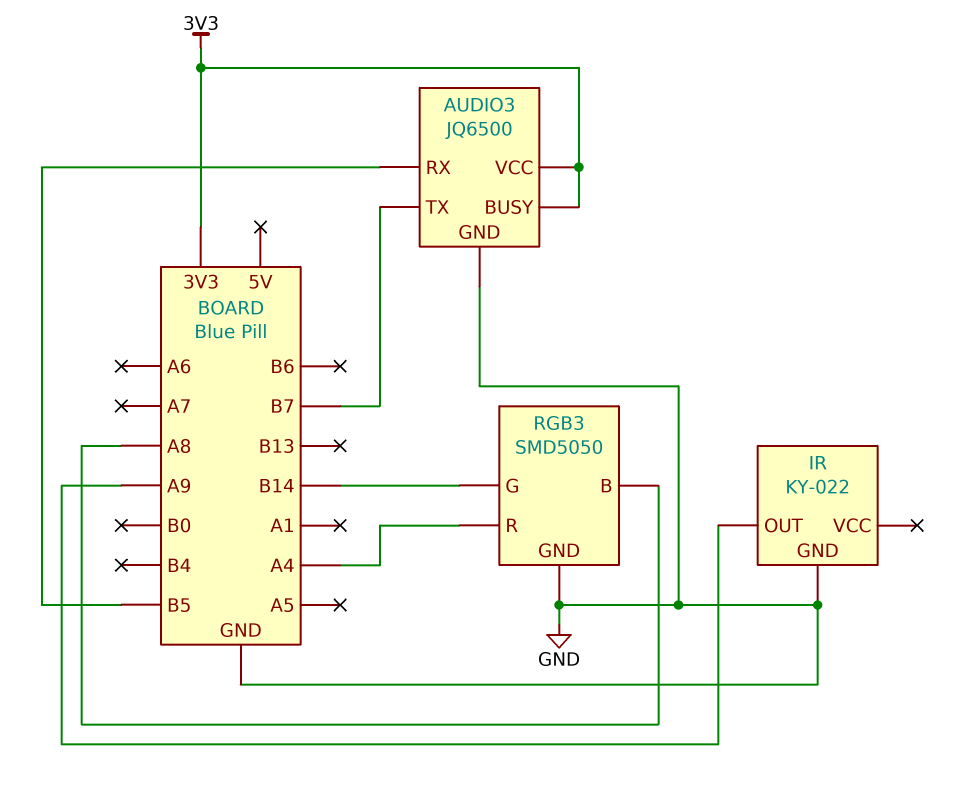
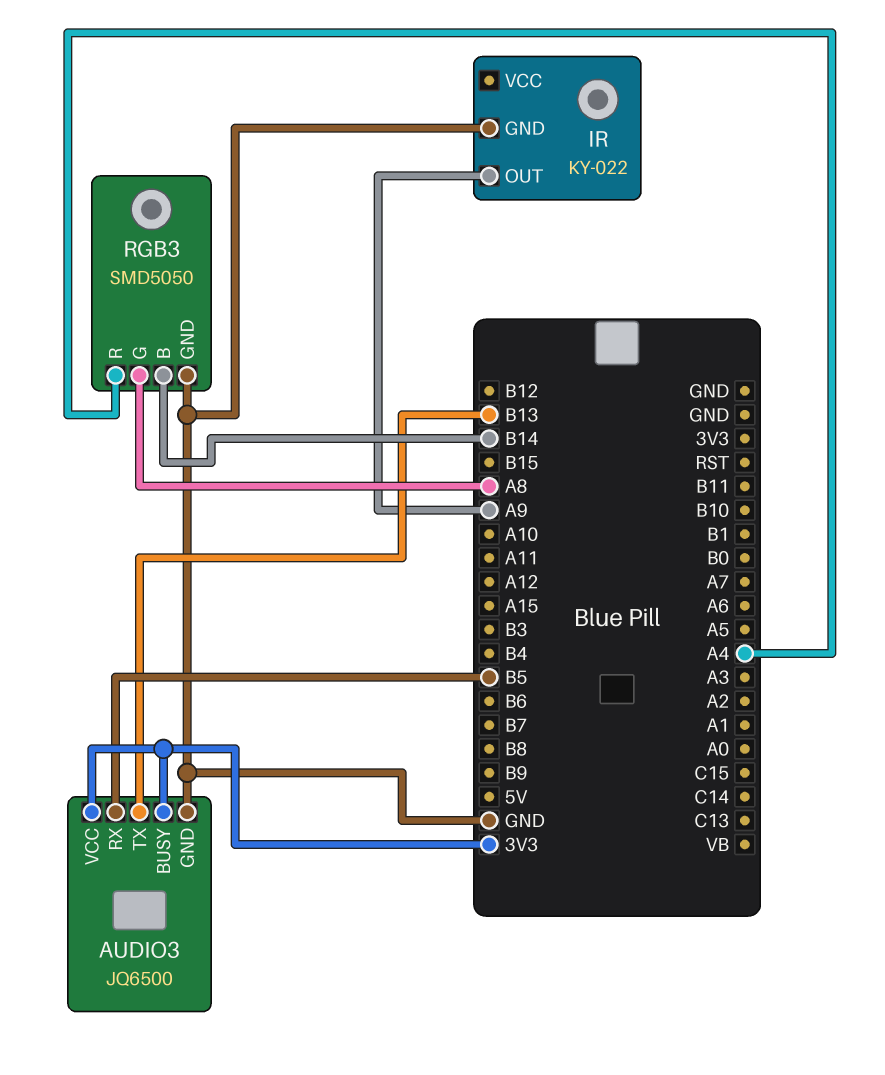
AUDIO3 pin TX: B7 -> B13
RGB3 pin B: A8 -> B14
RGB3 pin G: B14 -> A8

